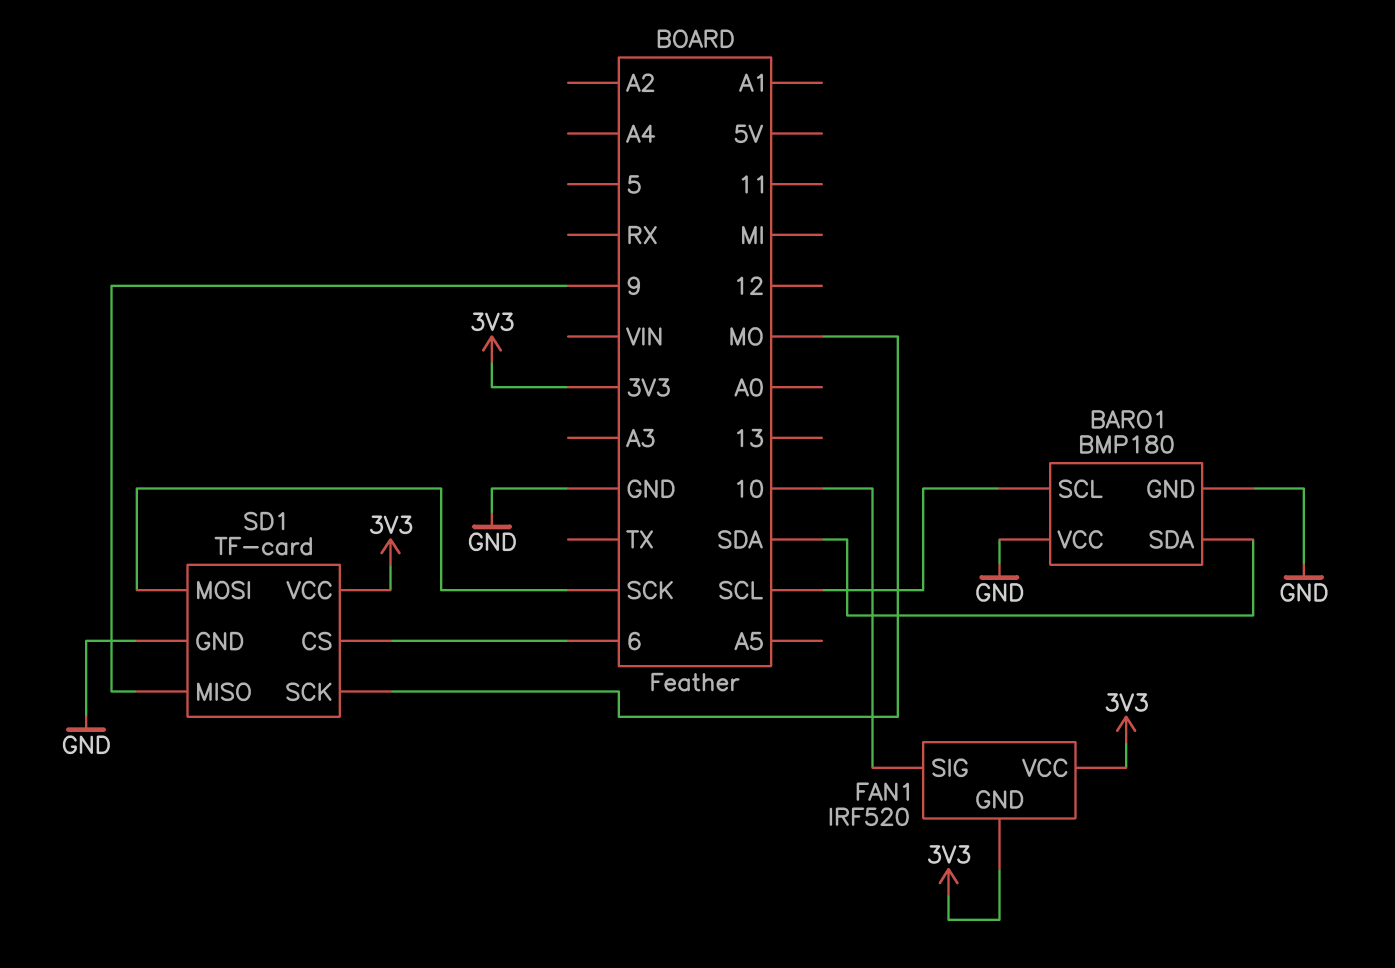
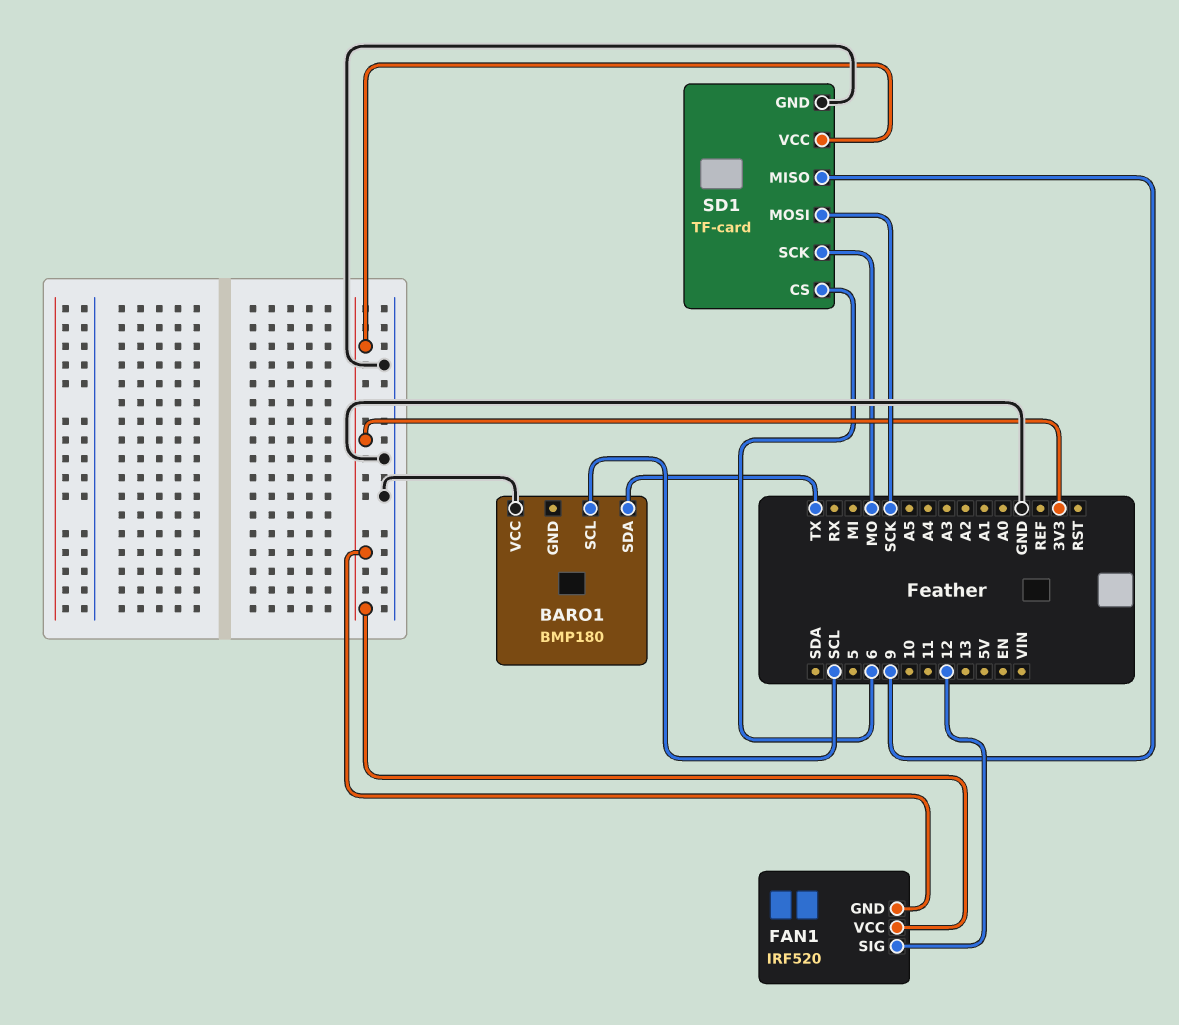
BARO1 pin GND: GND -> none
BARO1 pin SDA: SDA -> TX
FAN1 pin SIG: 10 -> 12

